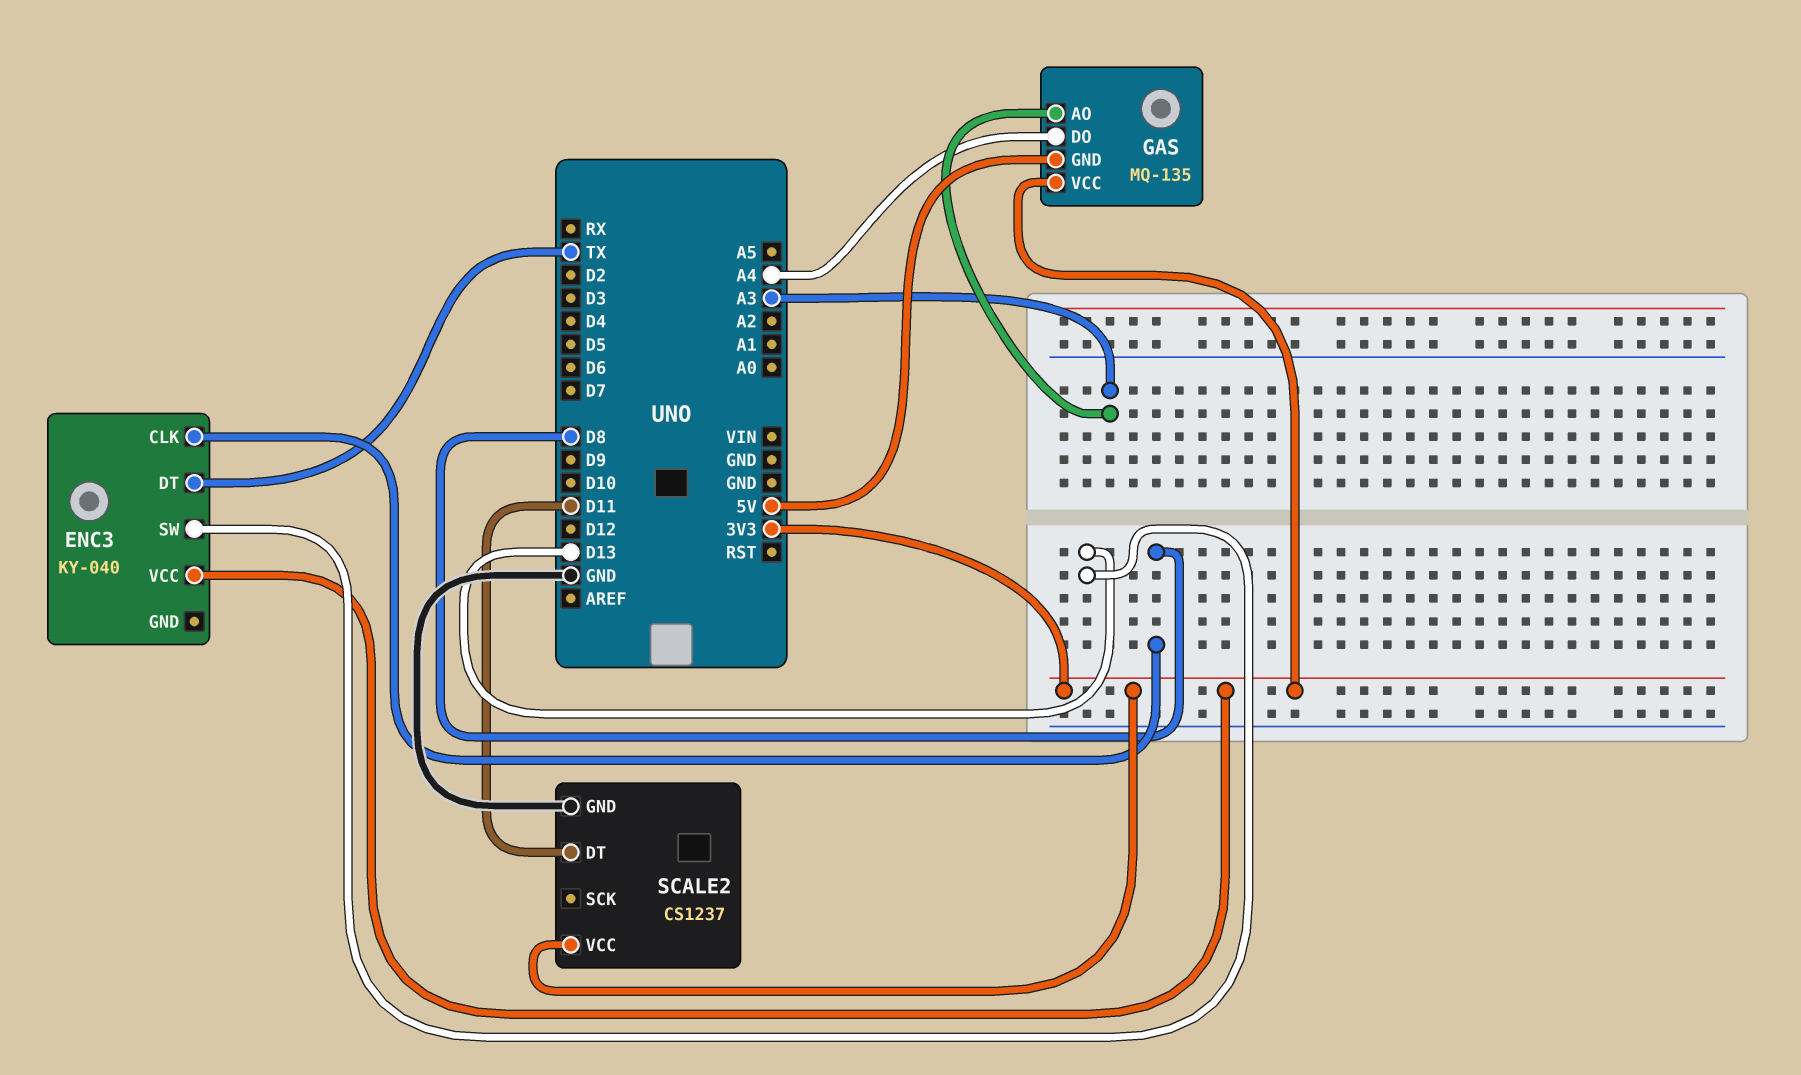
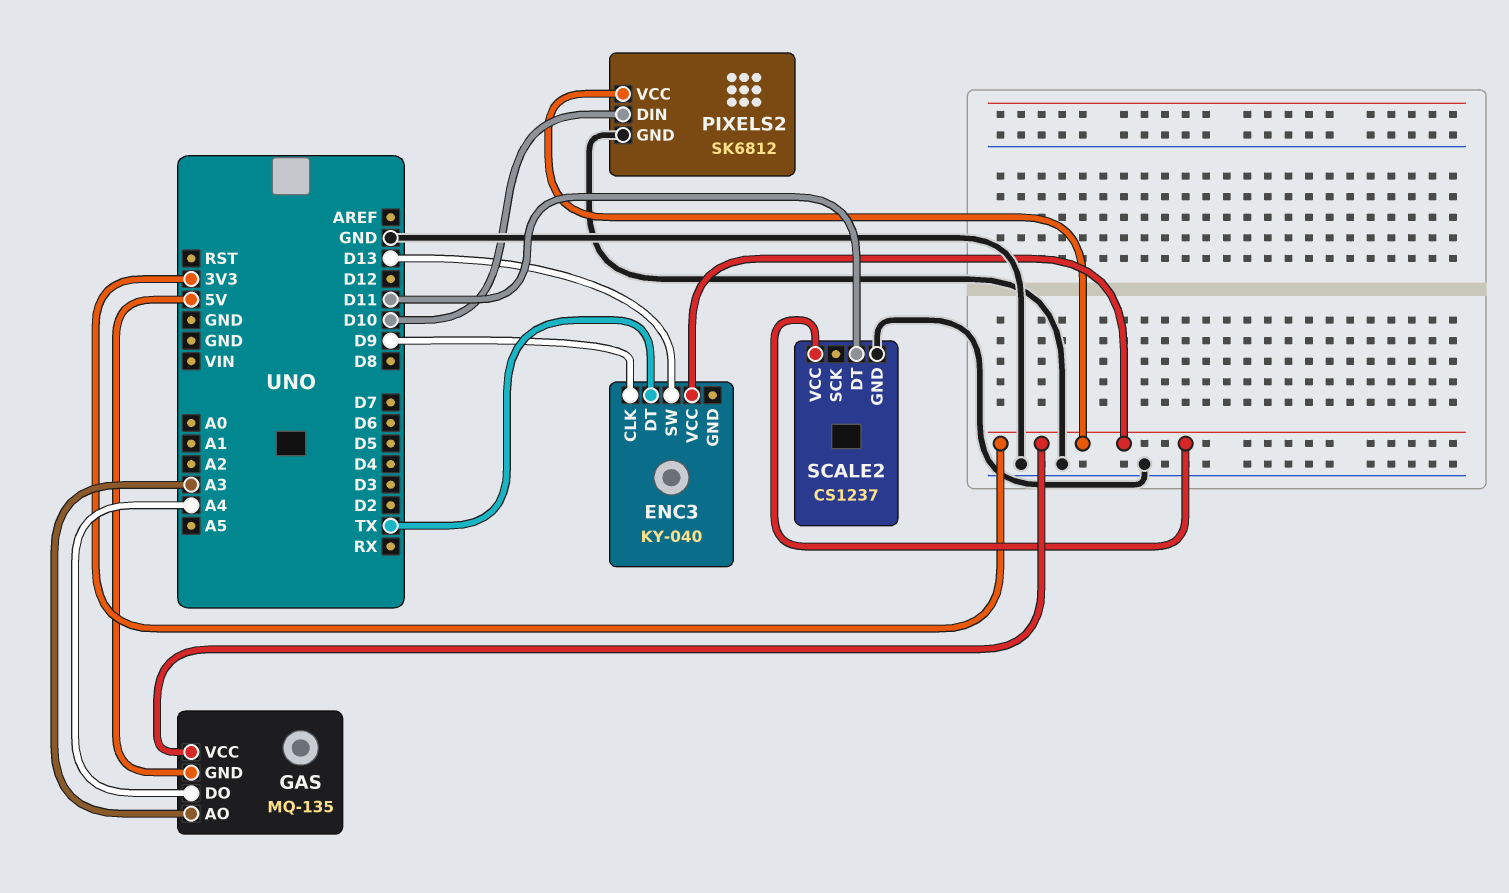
ENC3 pin CLK: D8 -> D9
PIXELS2: none -> SK6812
PIXELS2 pin DIN: none -> D10
PIXELS2 pin GND: none -> GND
PIXELS2 pin VCC: none -> 3V3

